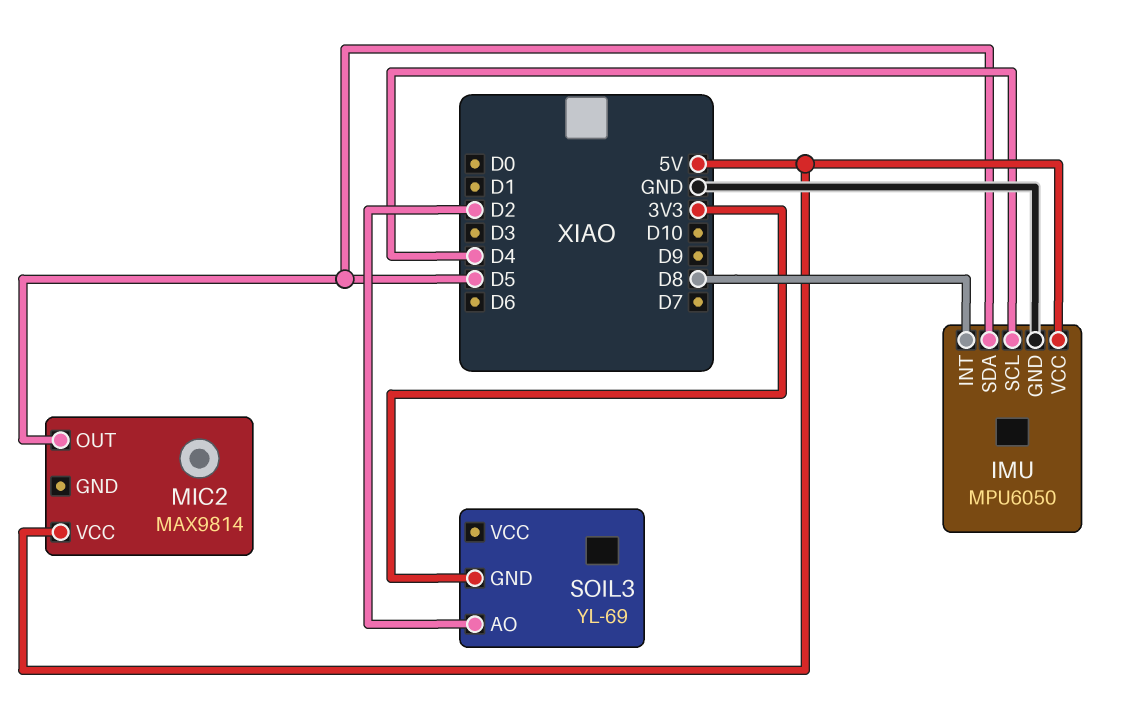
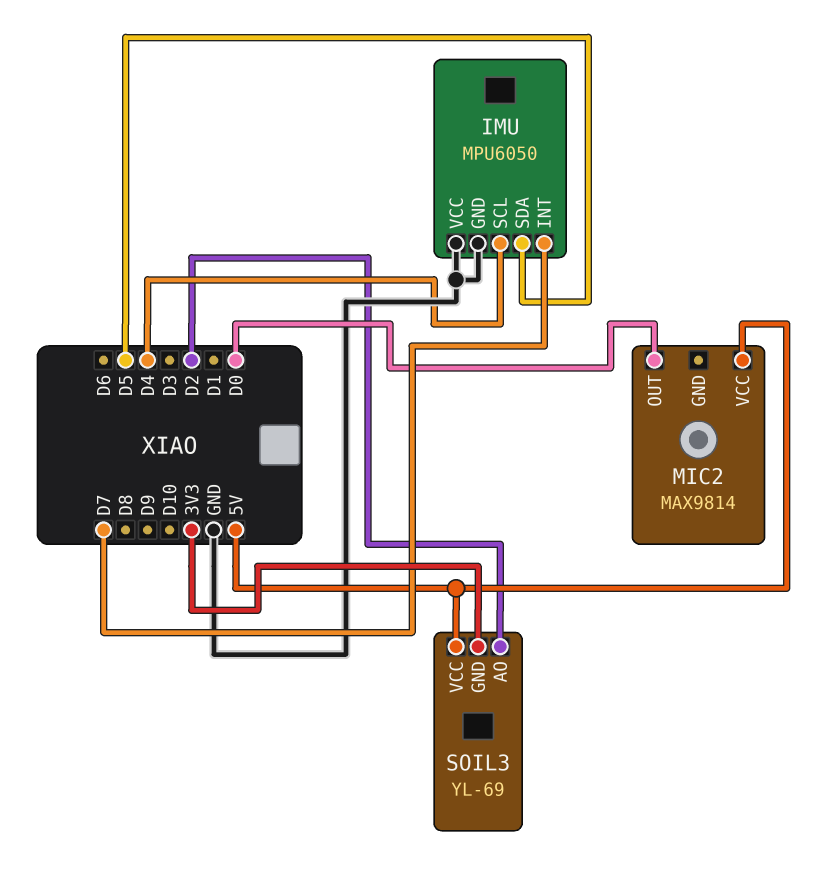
IMU pin INT: D8 -> D7
IMU pin VCC: 5V -> GND
MIC2 pin OUT: D5 -> D0
SOIL3 pin VCC: none -> 5V

